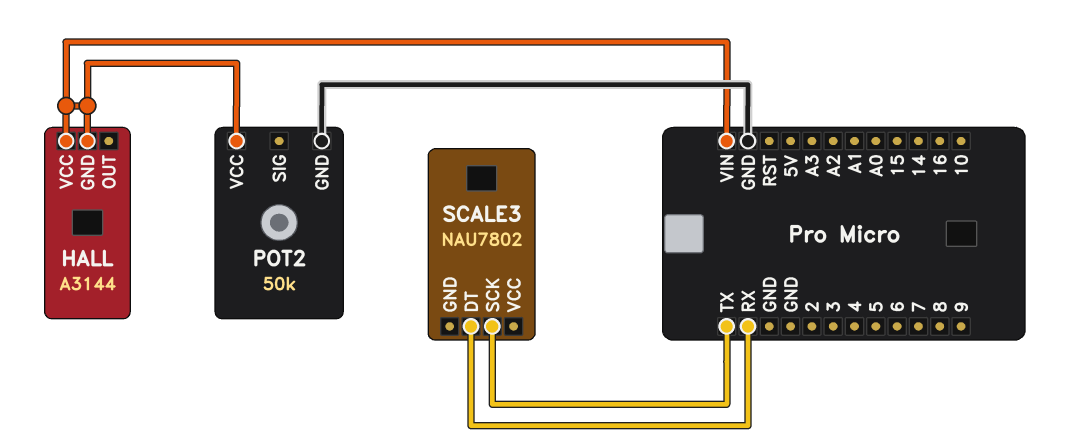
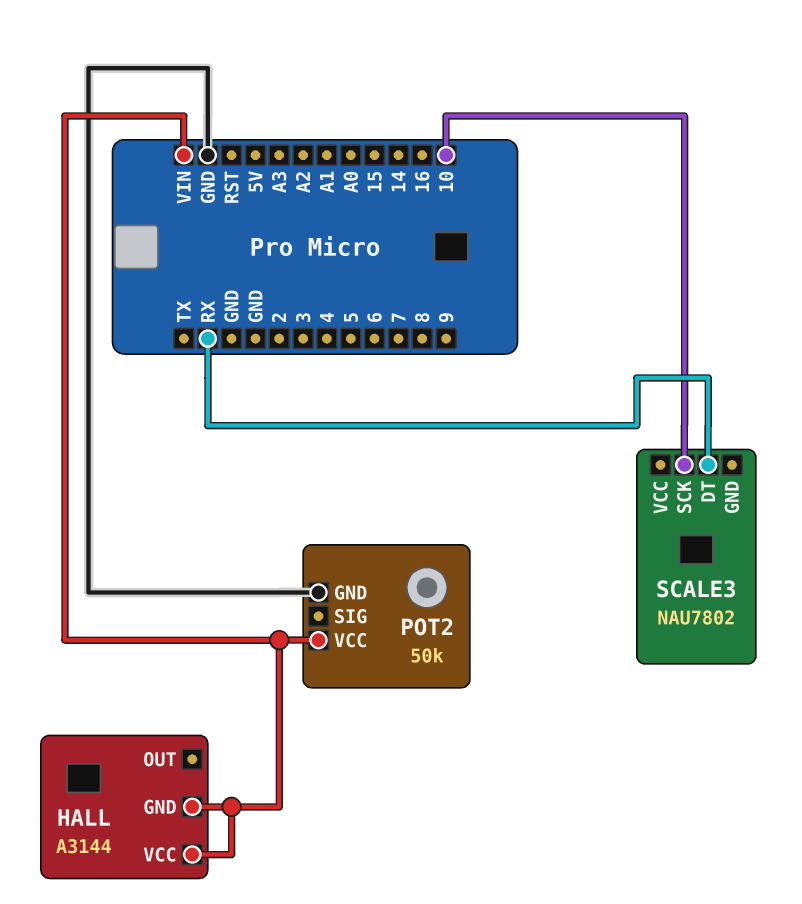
SCALE3 pin SCK: TX -> 10

